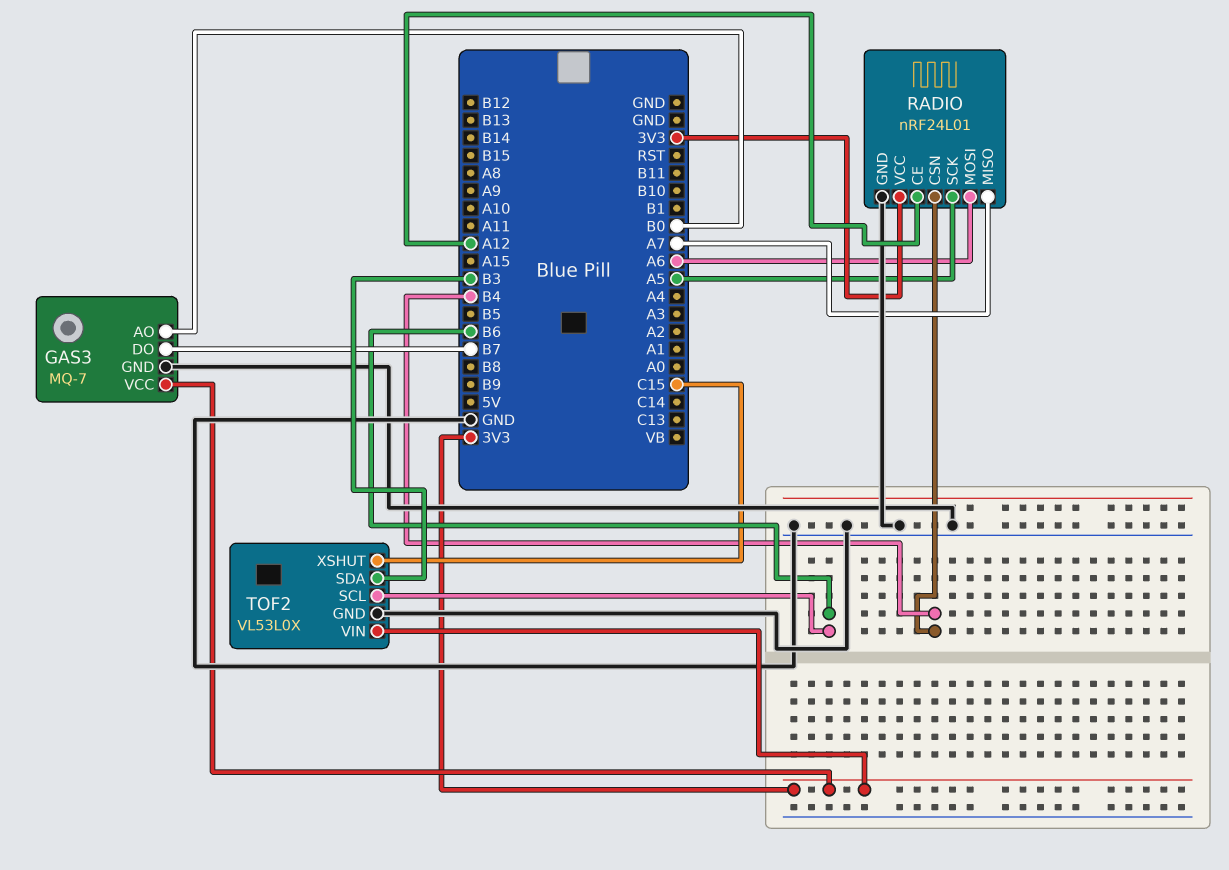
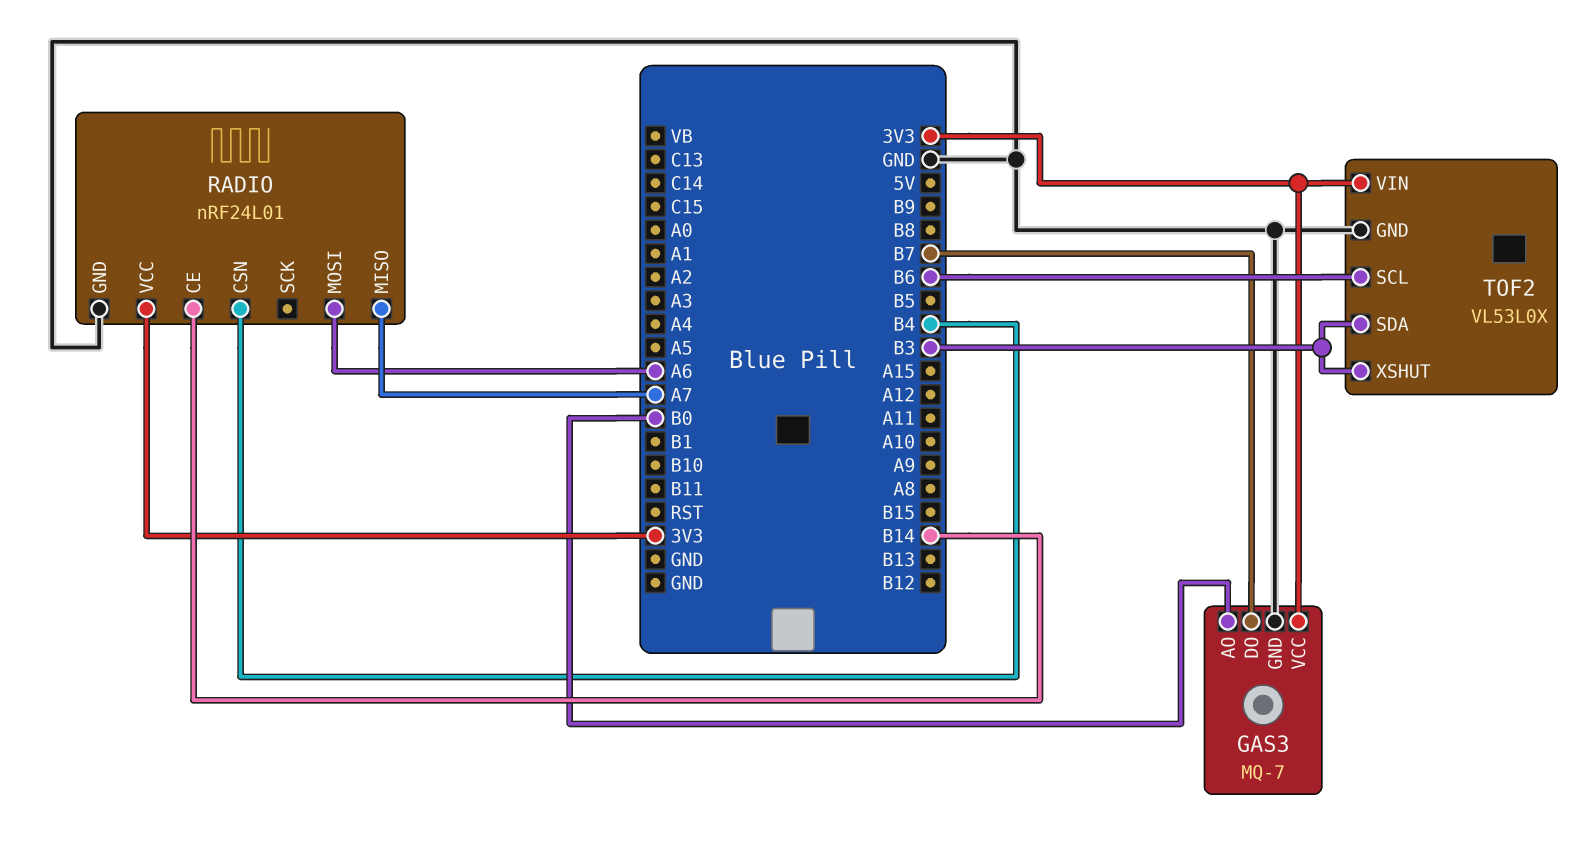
RADIO pin CE: A12 -> B14
RADIO pin SCK: A5 -> none
TOF2 pin XSHUT: C15 -> B3

